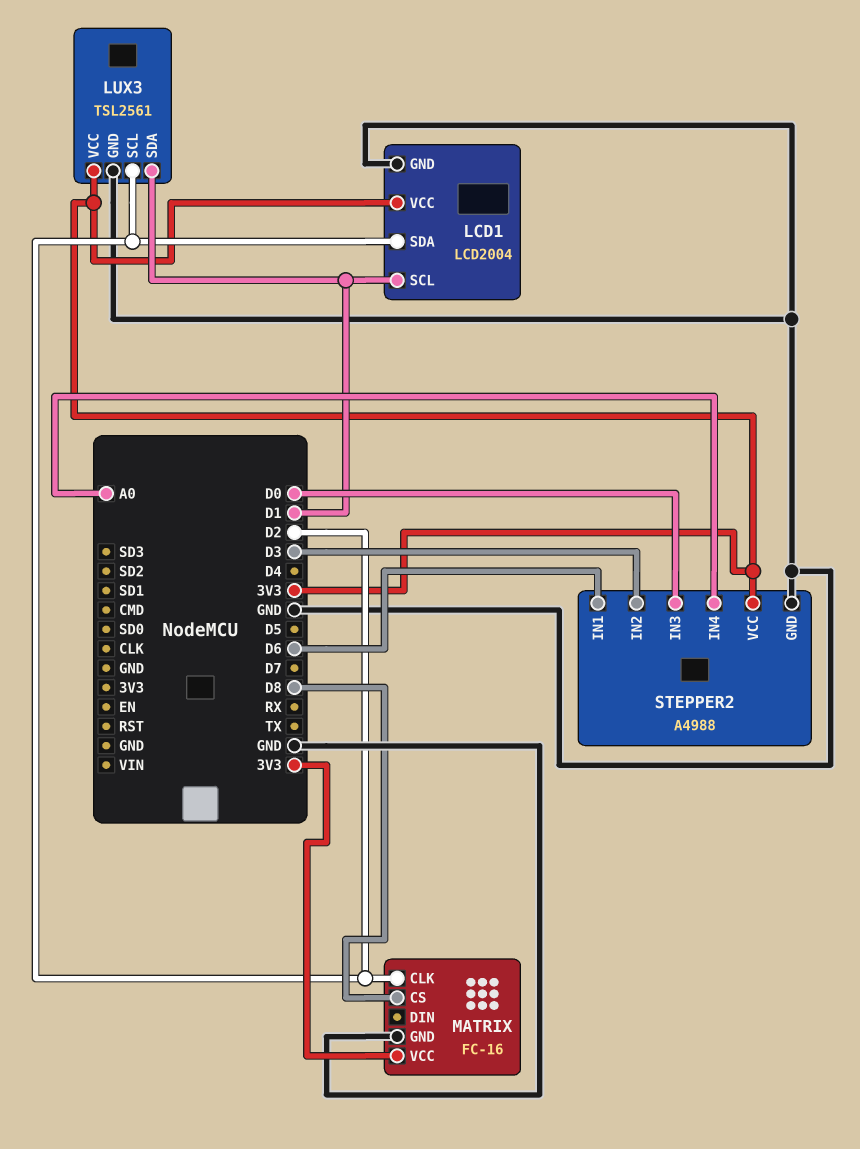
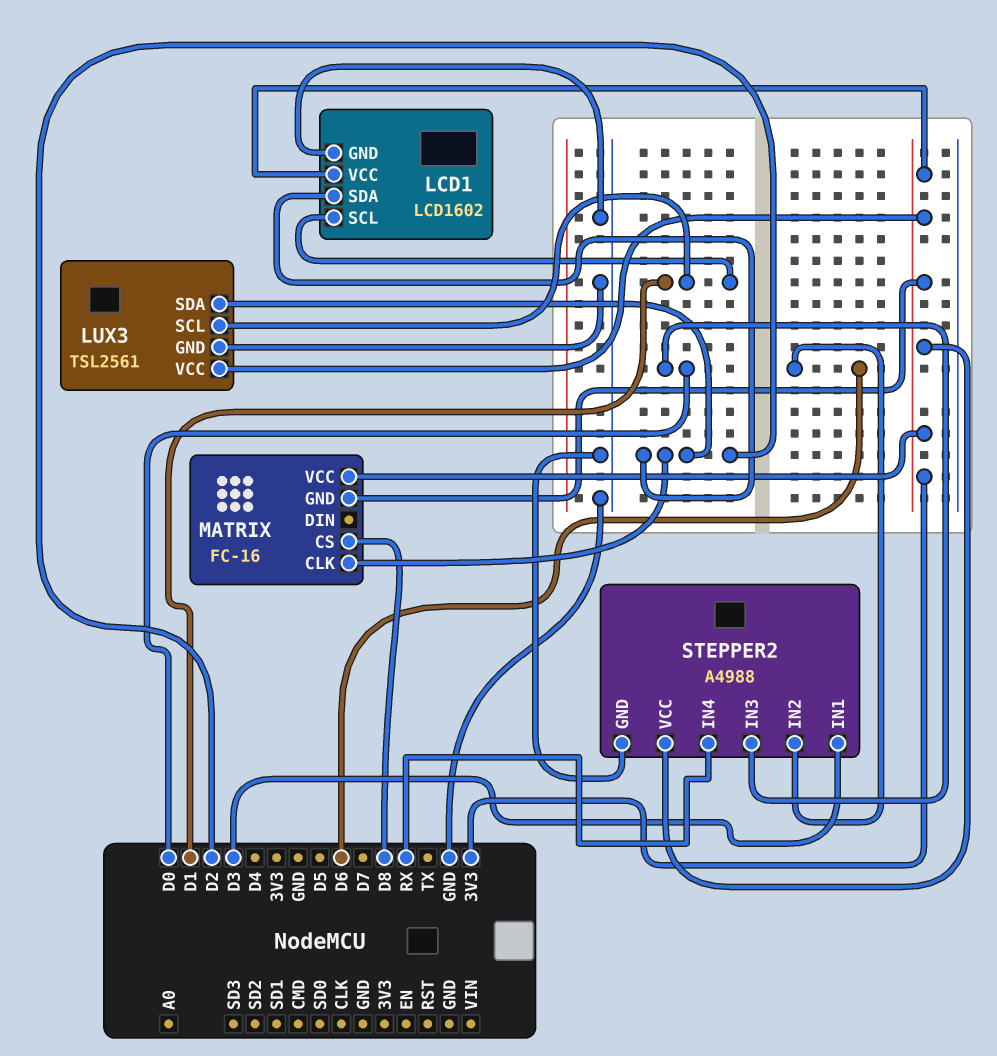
LCD1: LCD2004 -> LCD1602
LUX3 pin SCL: D2 -> D1
LUX3 pin SDA: D1 -> D2
MATRIX pin GND: GND -> 3V3
STEPPER2 pin IN1: D6 -> D3
STEPPER2 pin IN2: D3 -> D6
STEPPER2 pin IN4: A0 -> RX

